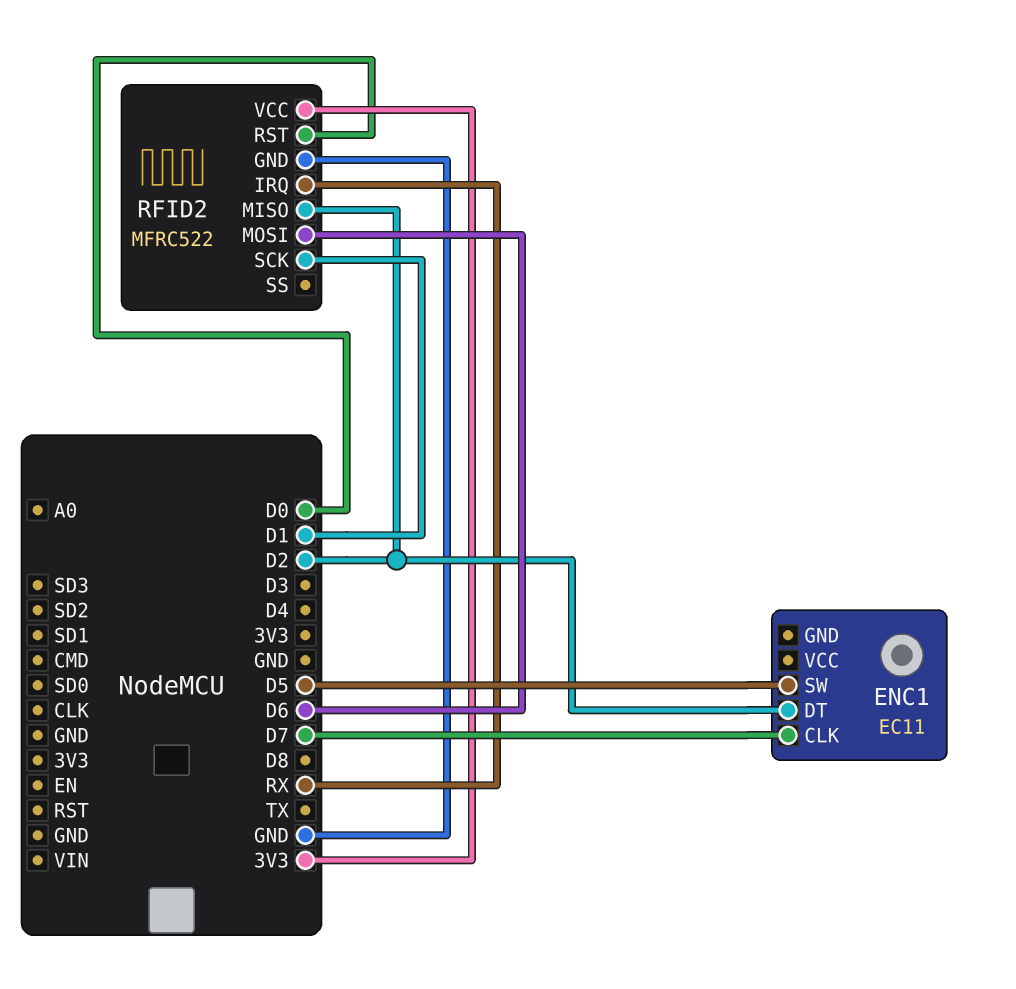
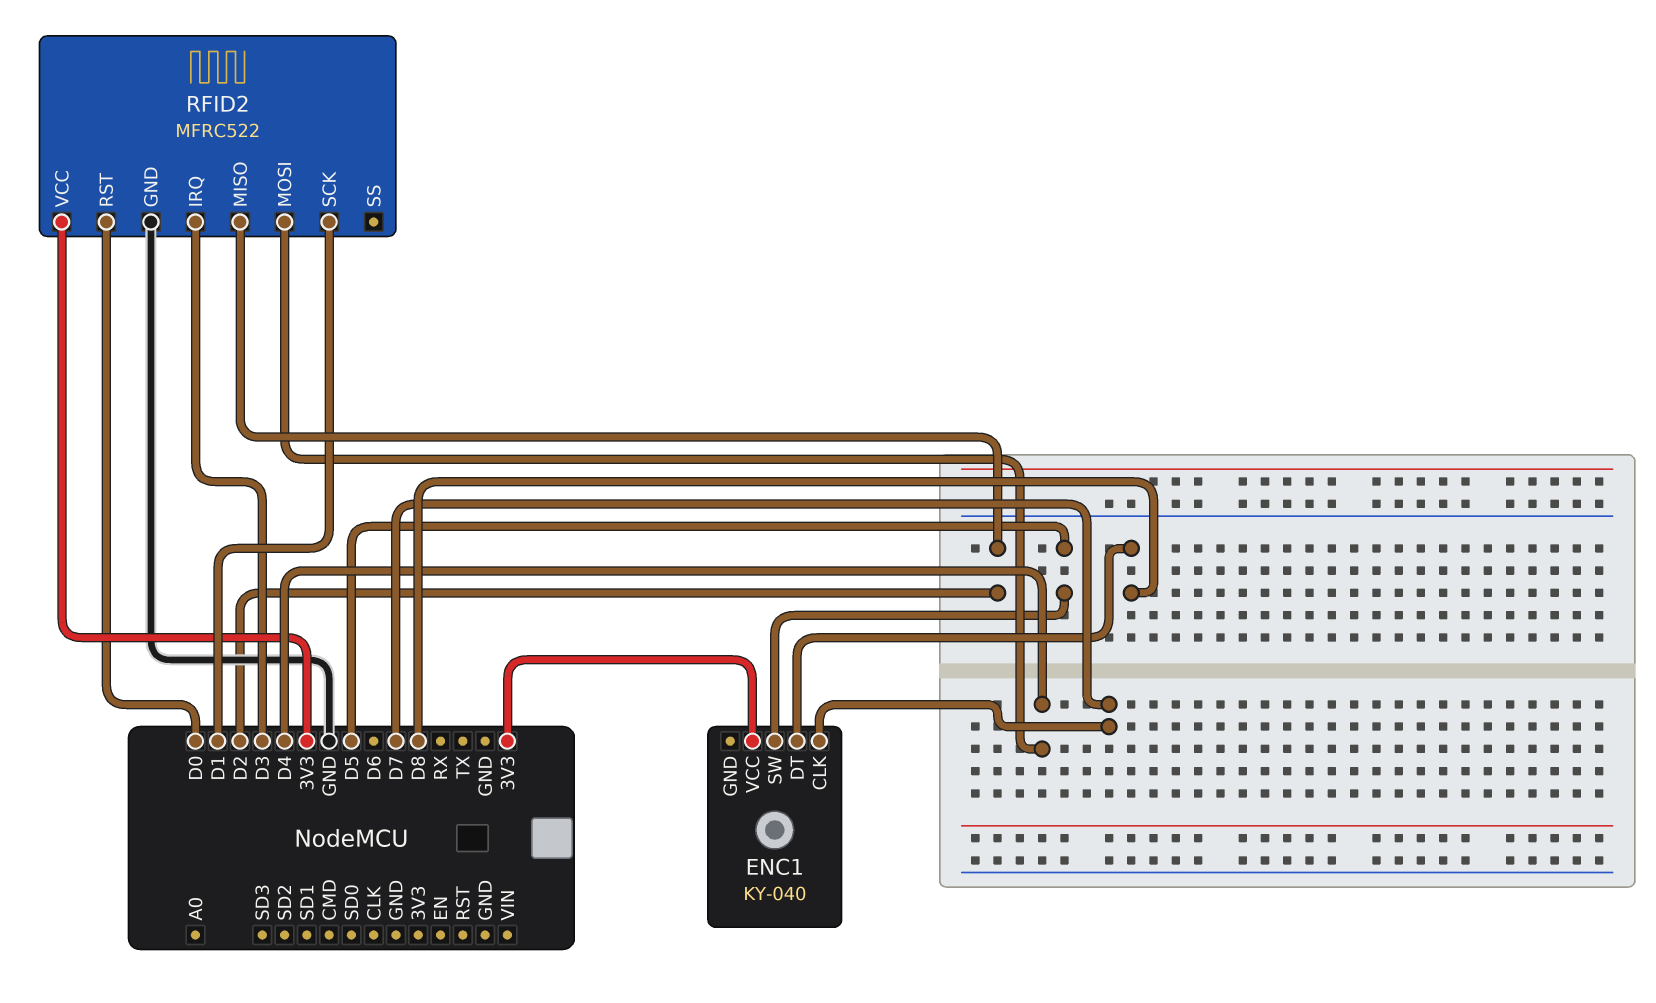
ENC1: EC11 -> KY-040
ENC1 pin DT: D2 -> D8
ENC1 pin VCC: none -> 3V3
RFID2 pin IRQ: RX -> D3
RFID2 pin MOSI: D6 -> D4

